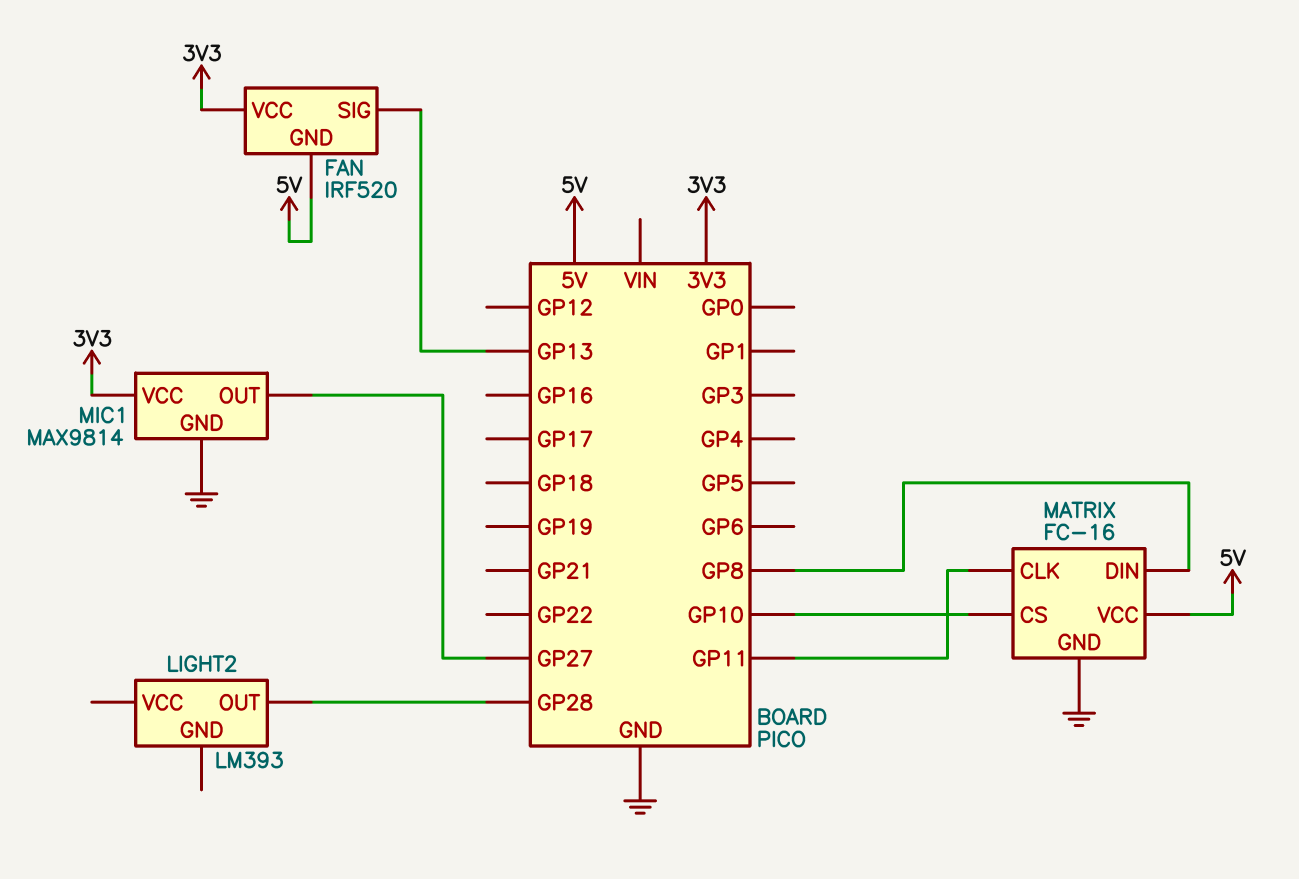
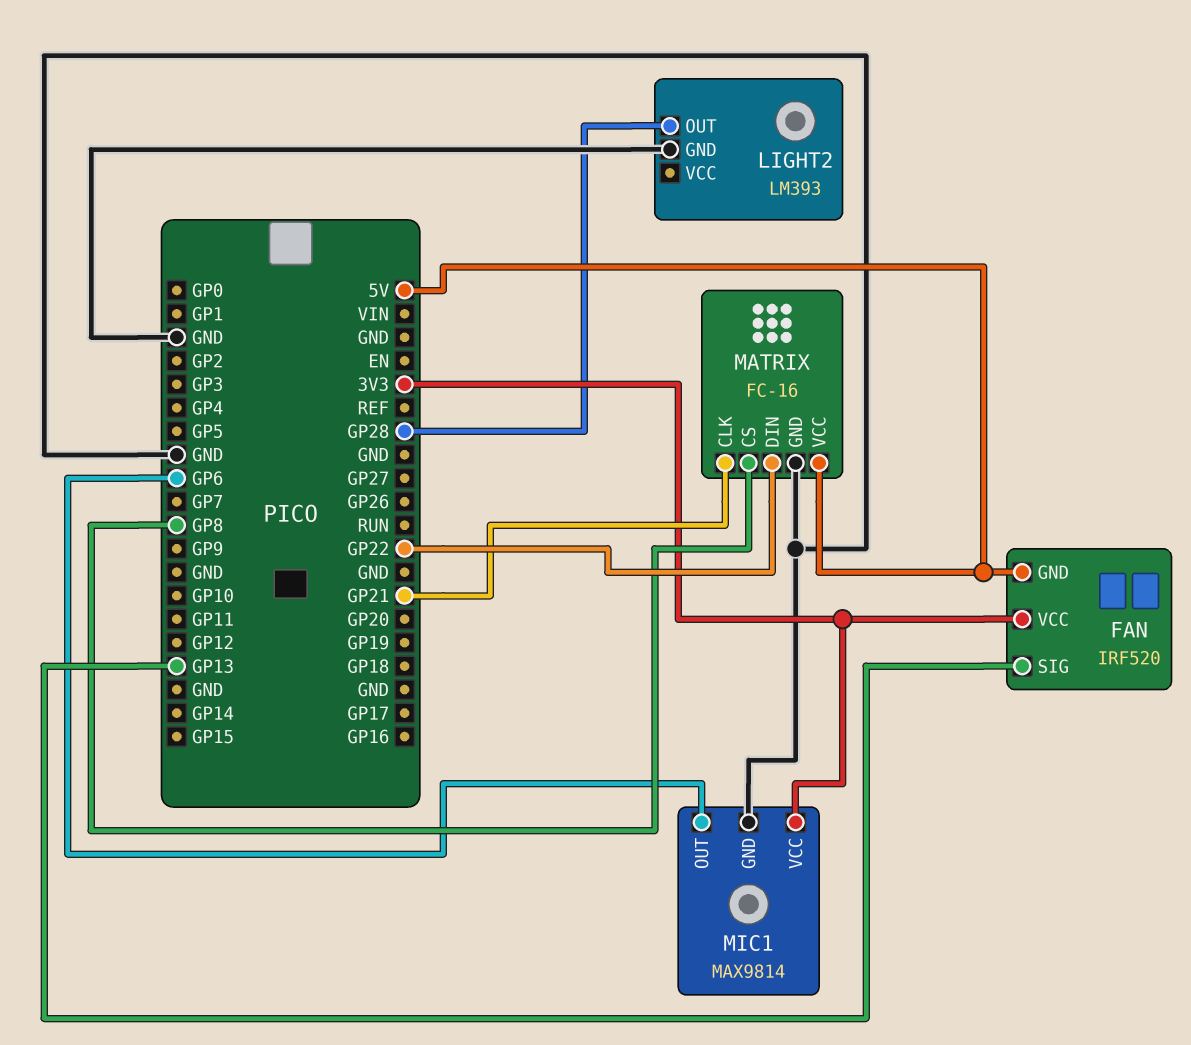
LIGHT2 pin GND: none -> GND
MATRIX pin CLK: GP11 -> GP21
MATRIX pin CS: GP10 -> GP8
MATRIX pin DIN: GP8 -> GP22
MIC1 pin OUT: GP27 -> GP6

